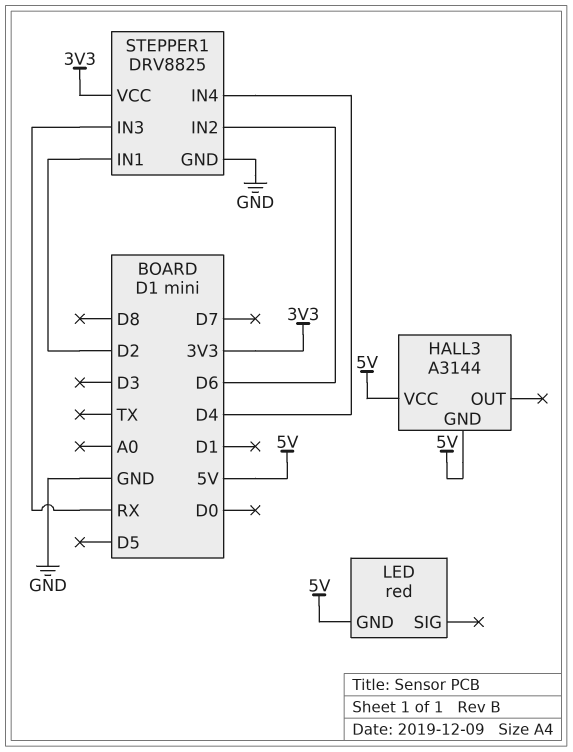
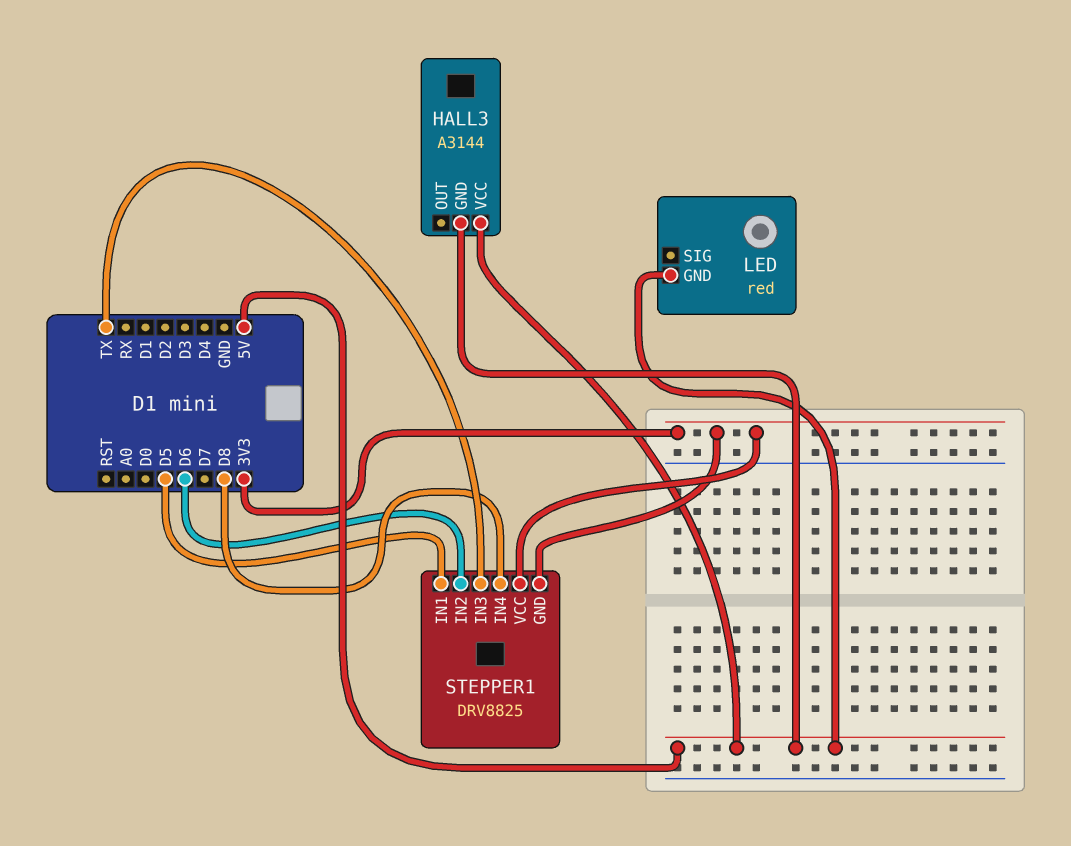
STEPPER1 pin GND: GND -> 3V3
STEPPER1 pin IN1: D2 -> D5
STEPPER1 pin IN3: RX -> TX
STEPPER1 pin IN4: D4 -> D8

